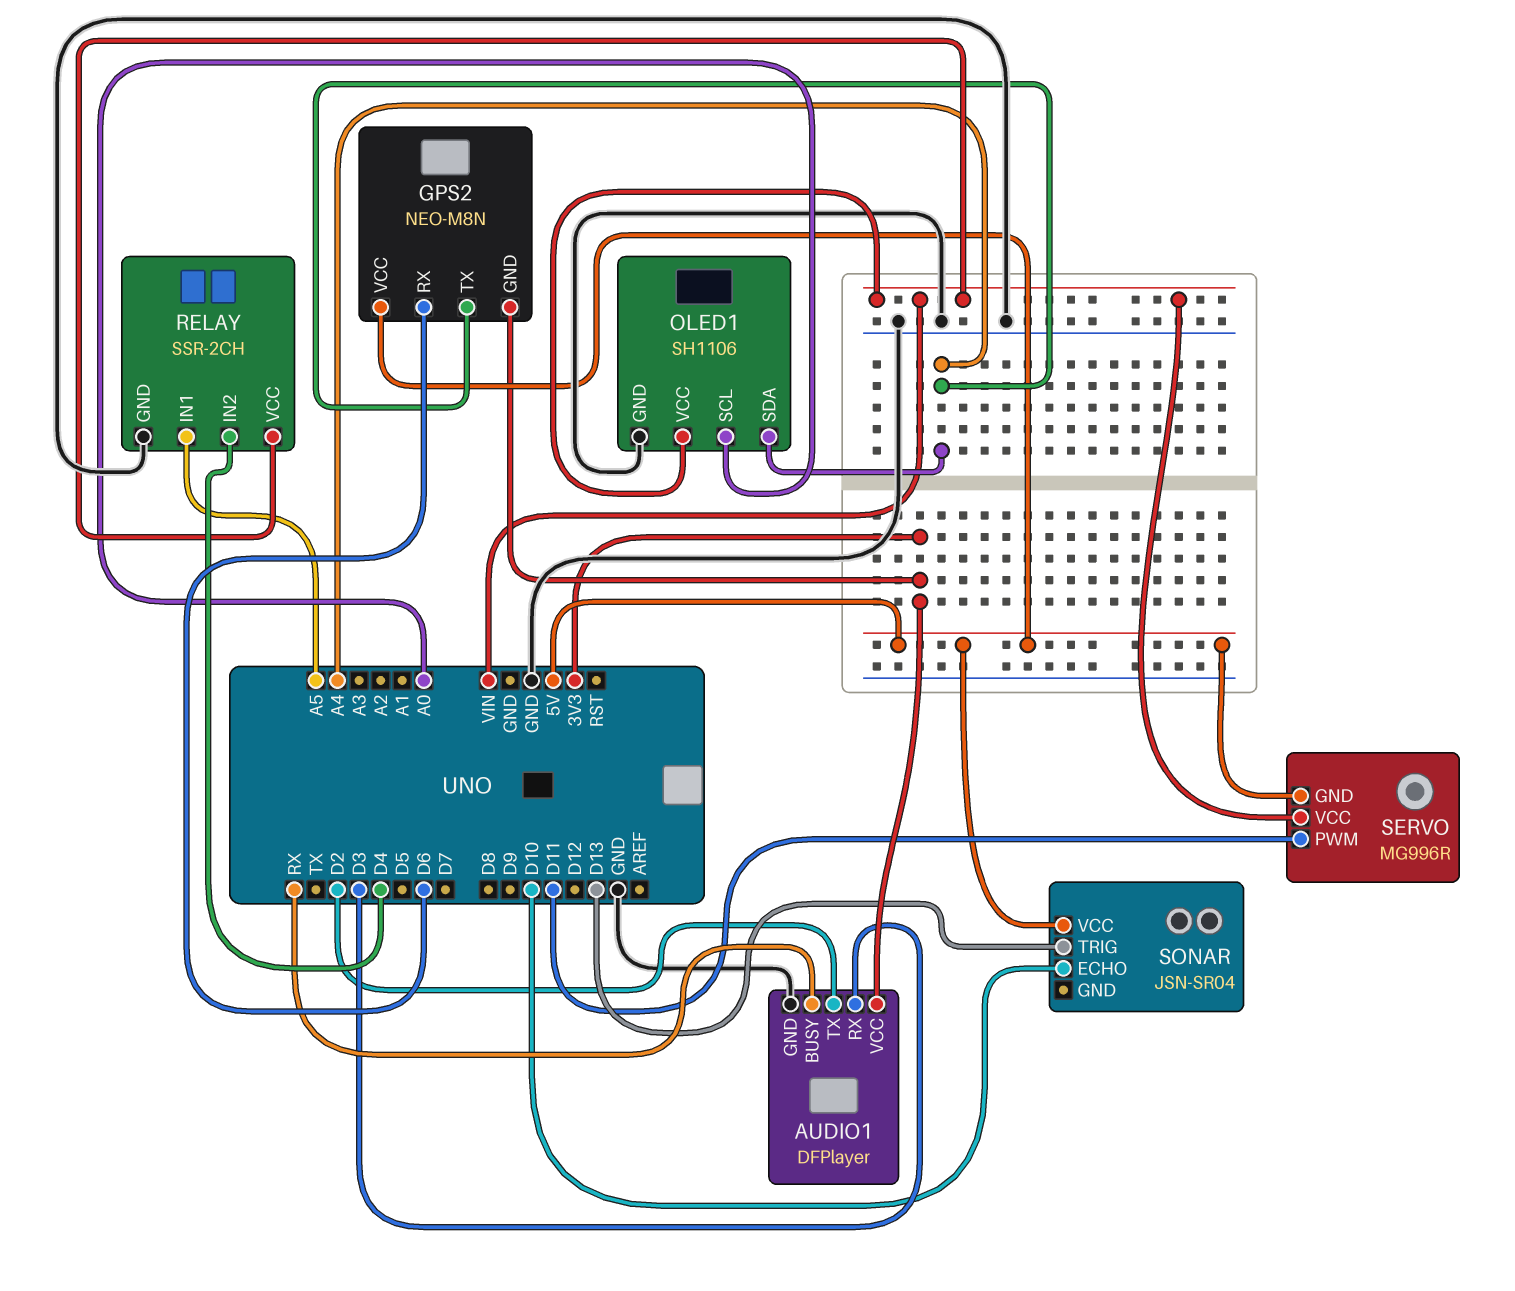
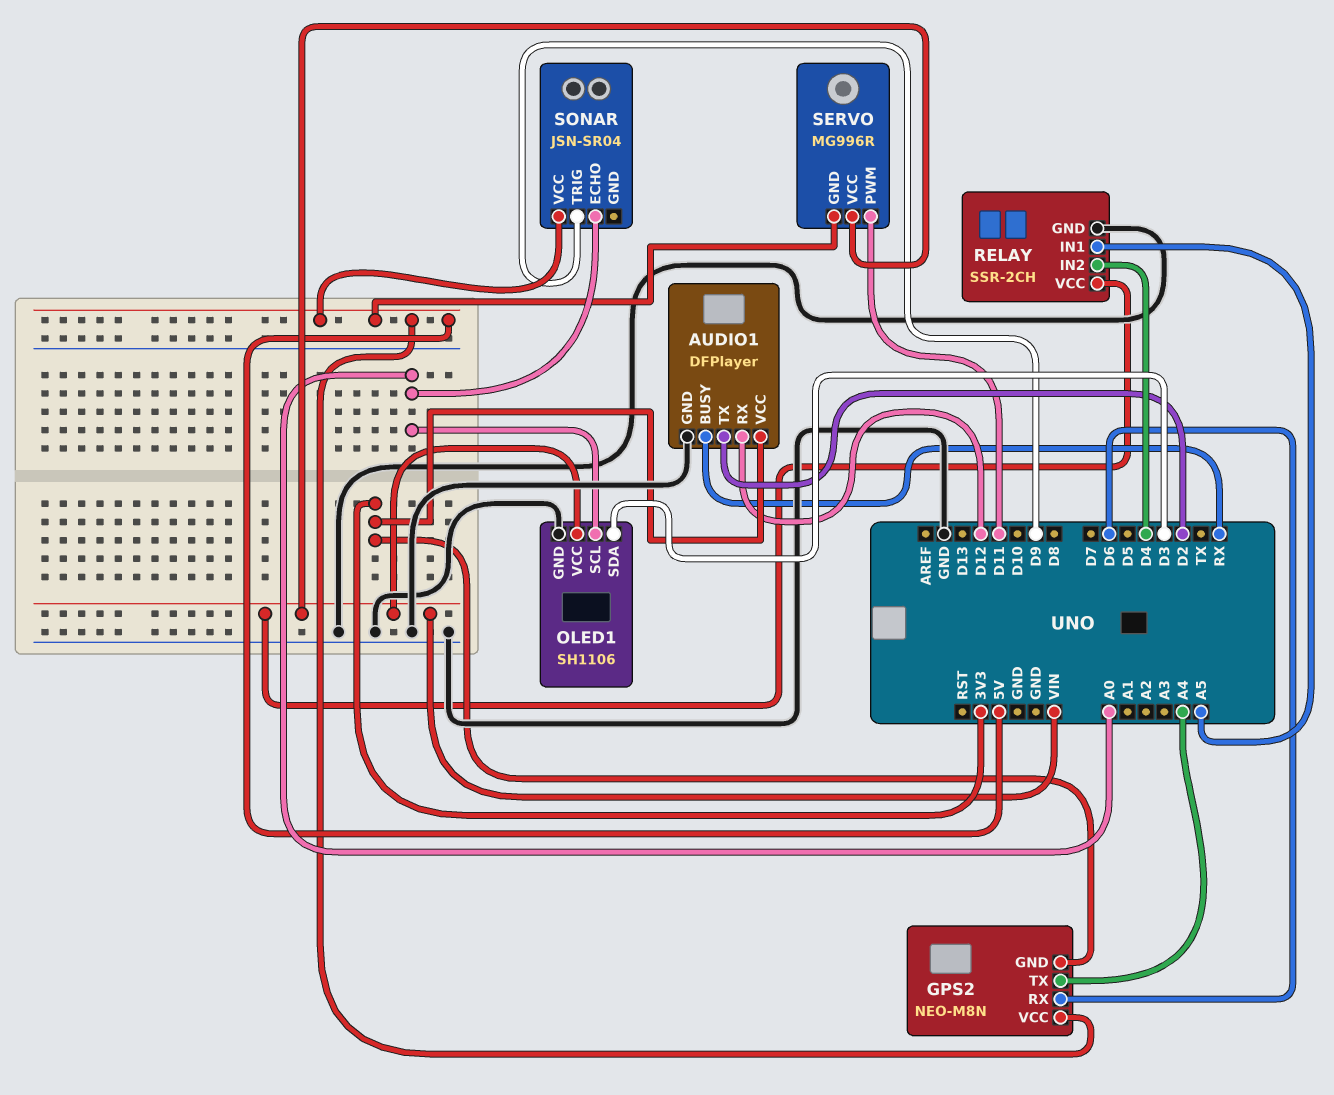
AUDIO1 pin RX: D3 -> D12
OLED1 pin SDA: A4 -> D3
SONAR pin ECHO: D10 -> A0
SONAR pin TRIG: D13 -> D9

